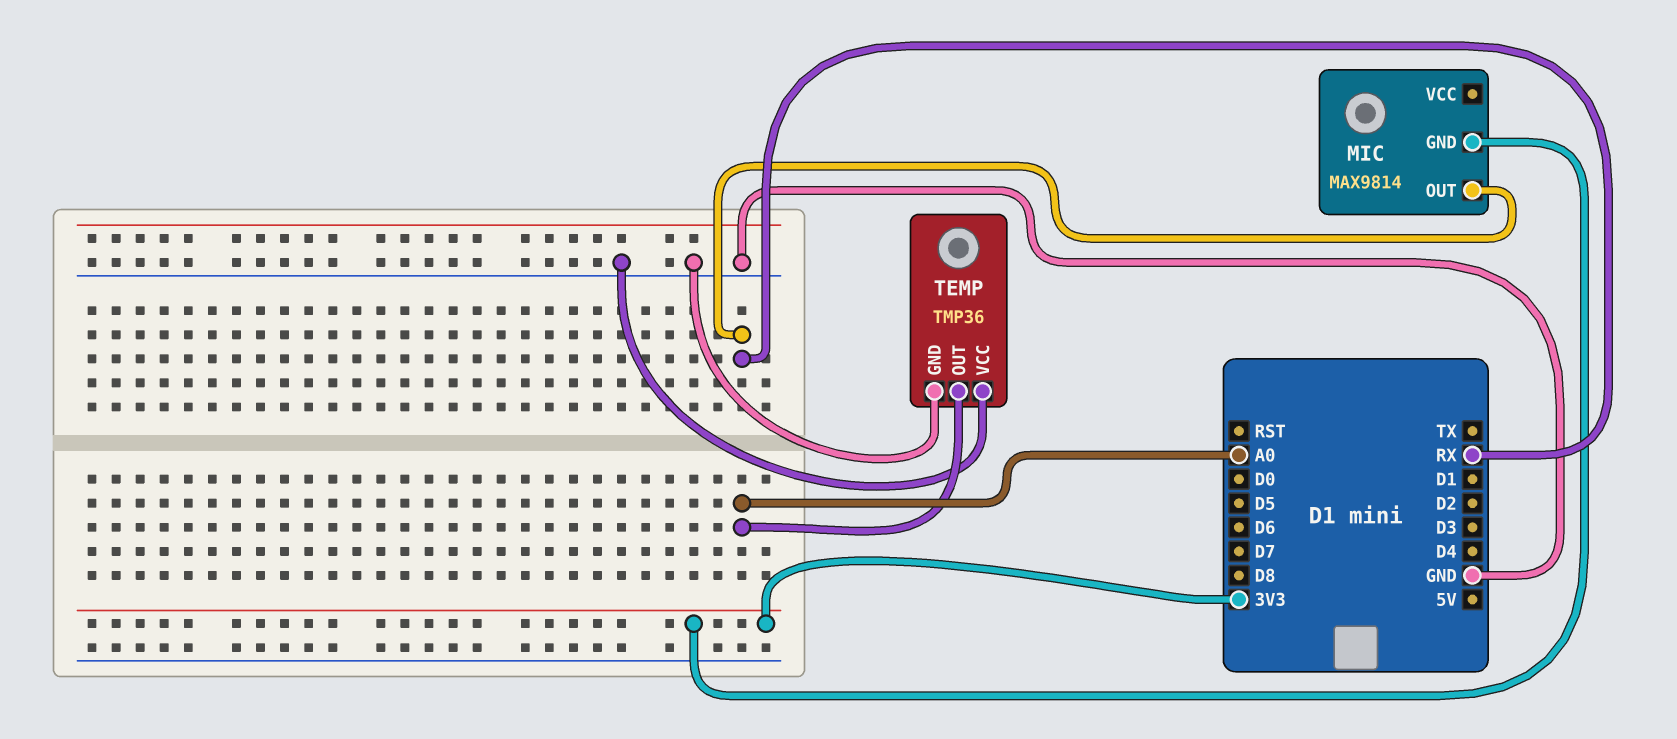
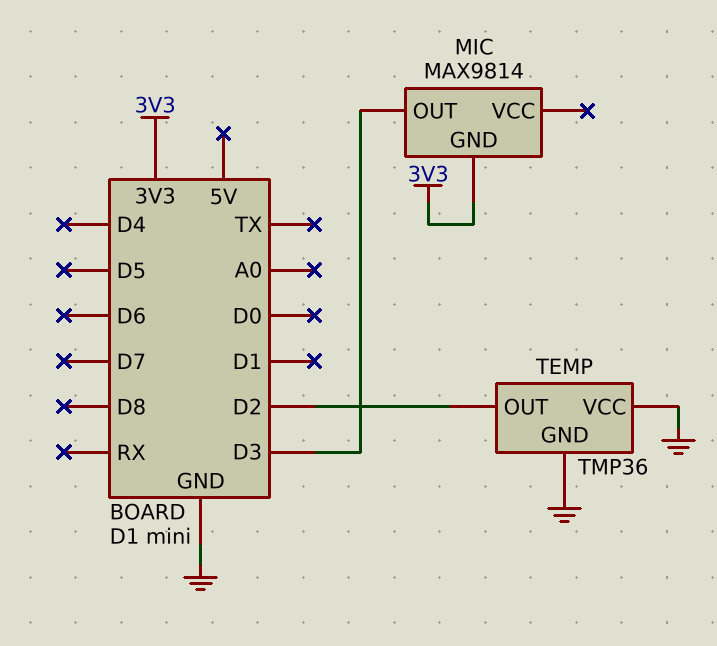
MIC pin OUT: RX -> D3
TEMP pin OUT: A0 -> D2

